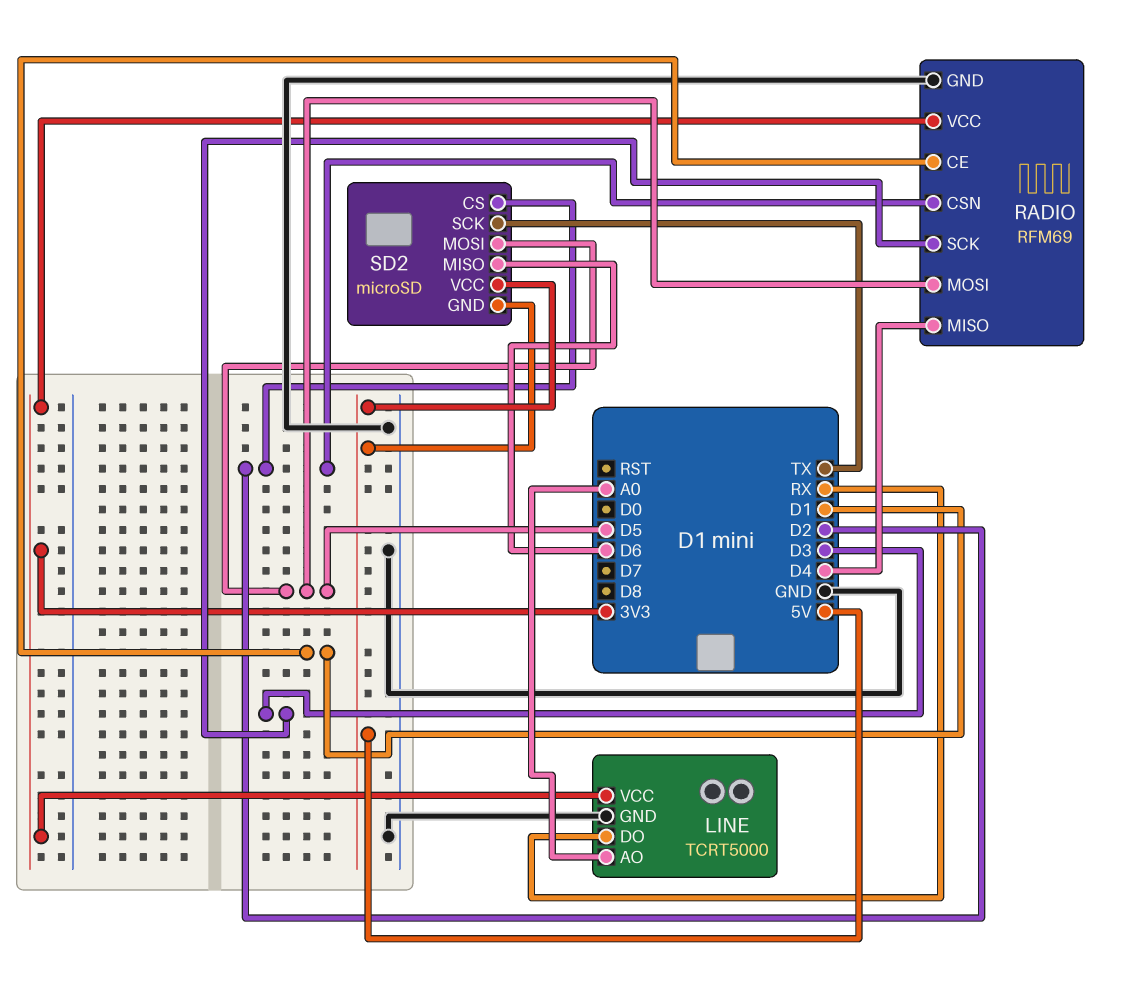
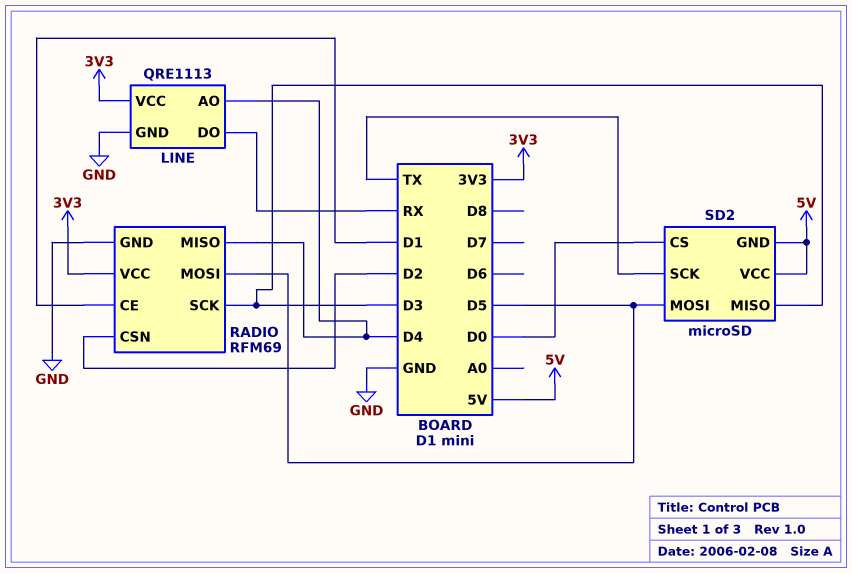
LINE: TCRT5000 -> QRE1113
LINE pin AO: A0 -> D4
SD2 pin CS: D2 -> D0
SD2 pin MISO: D6 -> D3

